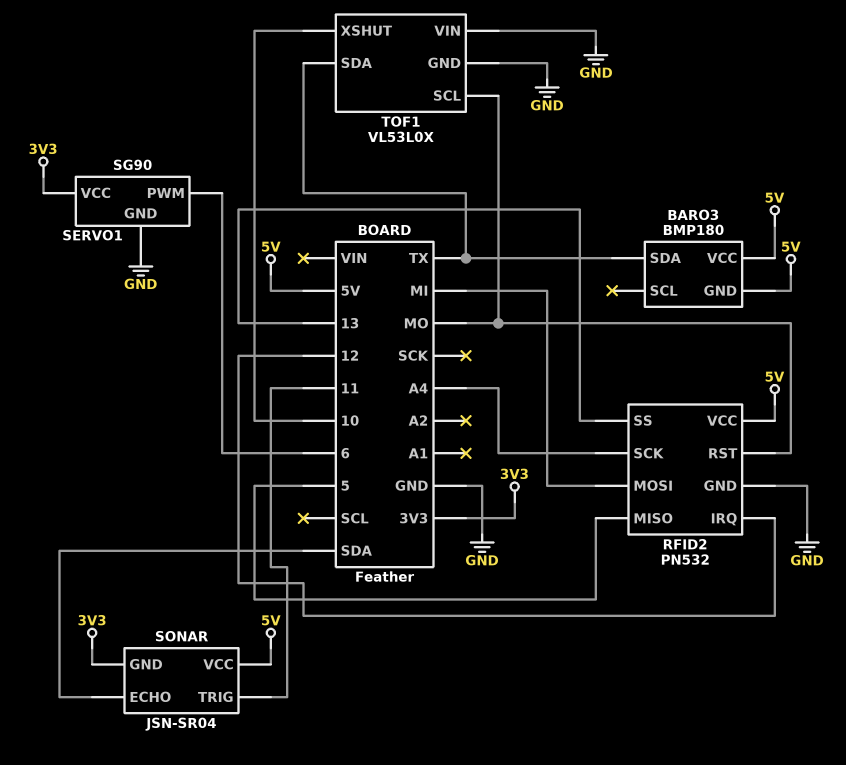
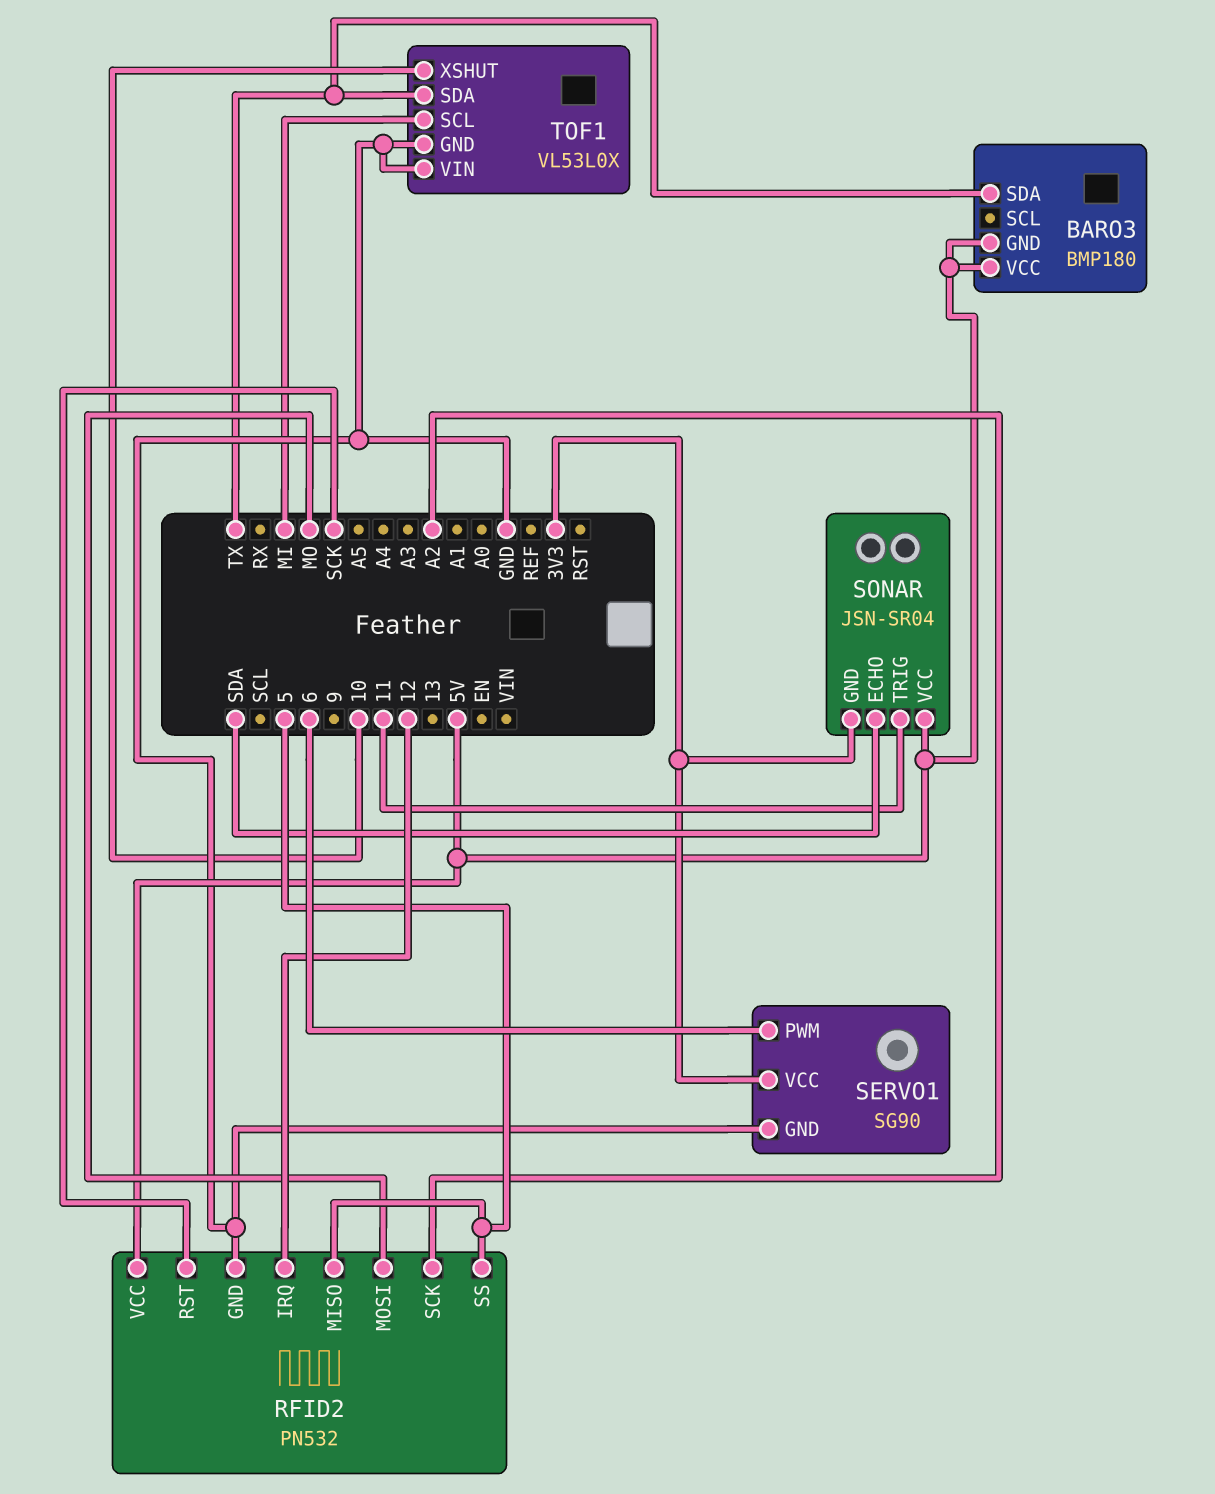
RFID2 pin MOSI: MI -> MO
RFID2 pin RST: MO -> SCK
RFID2 pin SCK: A4 -> A2
RFID2 pin SS: 13 -> 5
TOF1 pin SCL: MO -> MI

